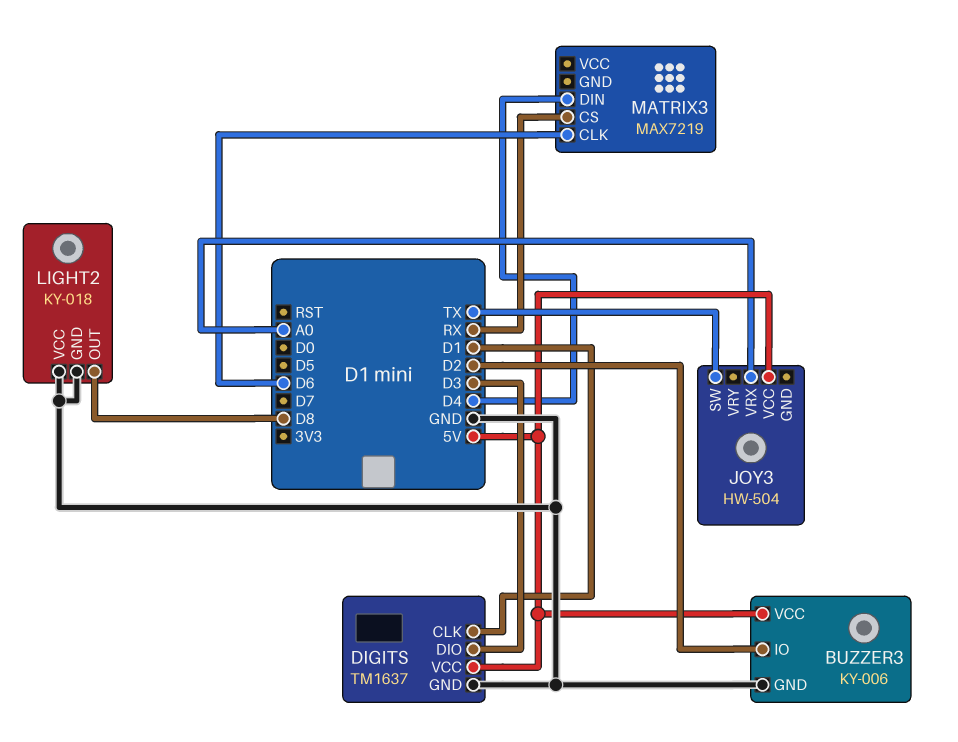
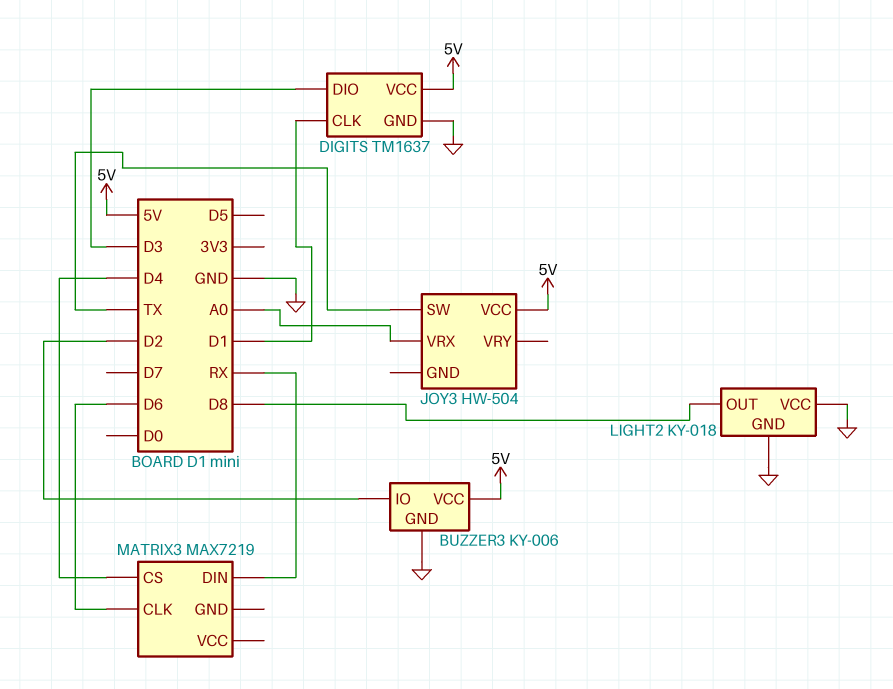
MATRIX3 pin CS: RX -> D4
MATRIX3 pin DIN: D4 -> RX

